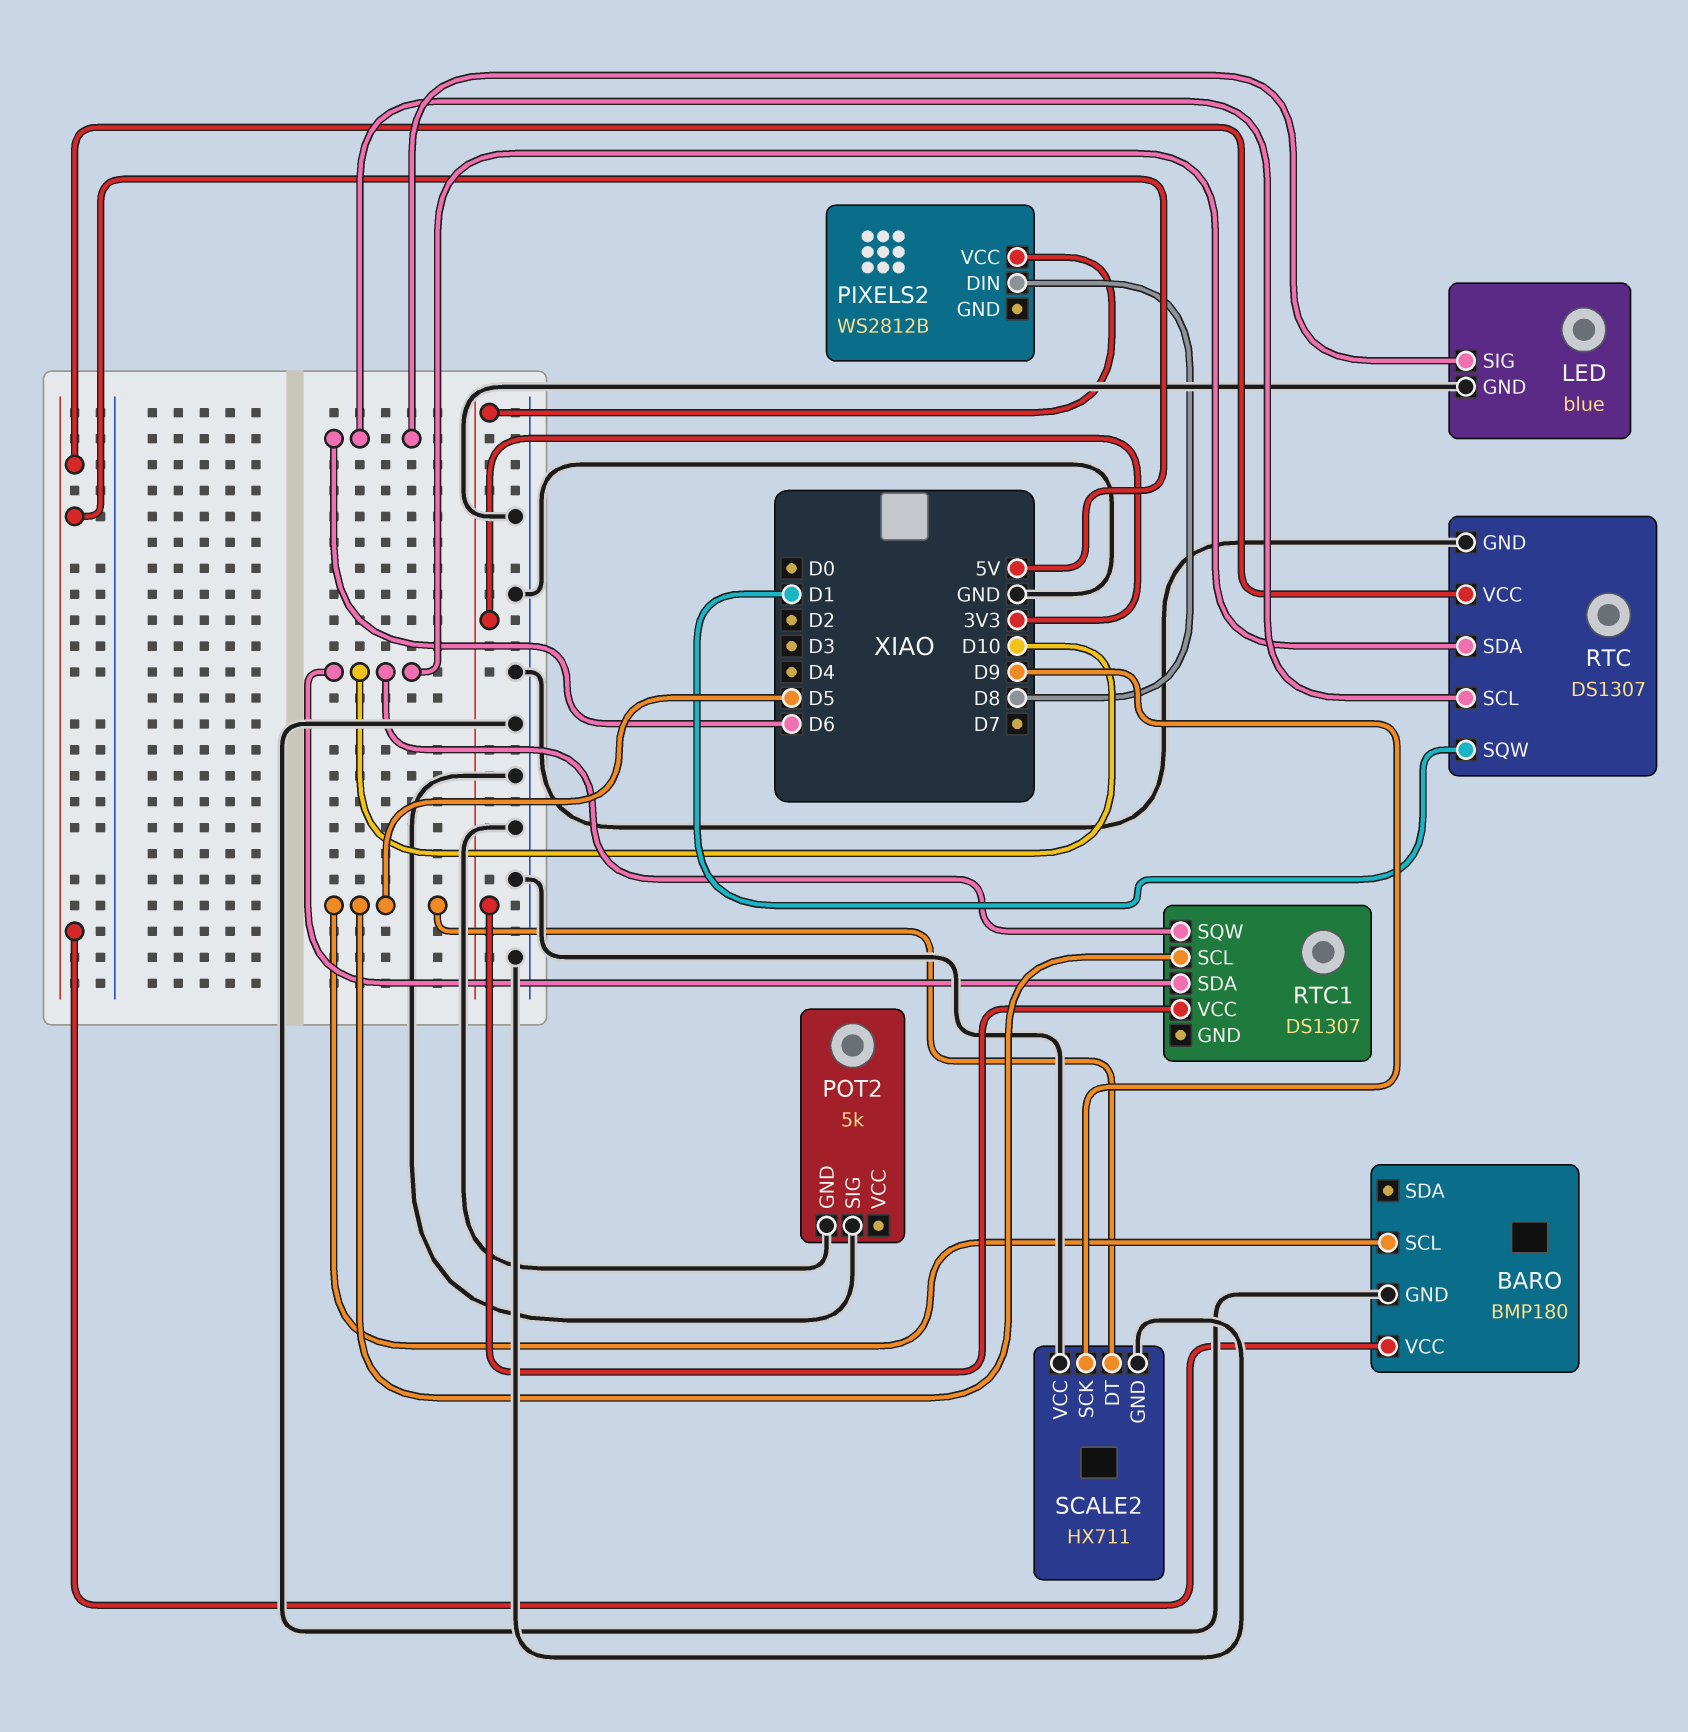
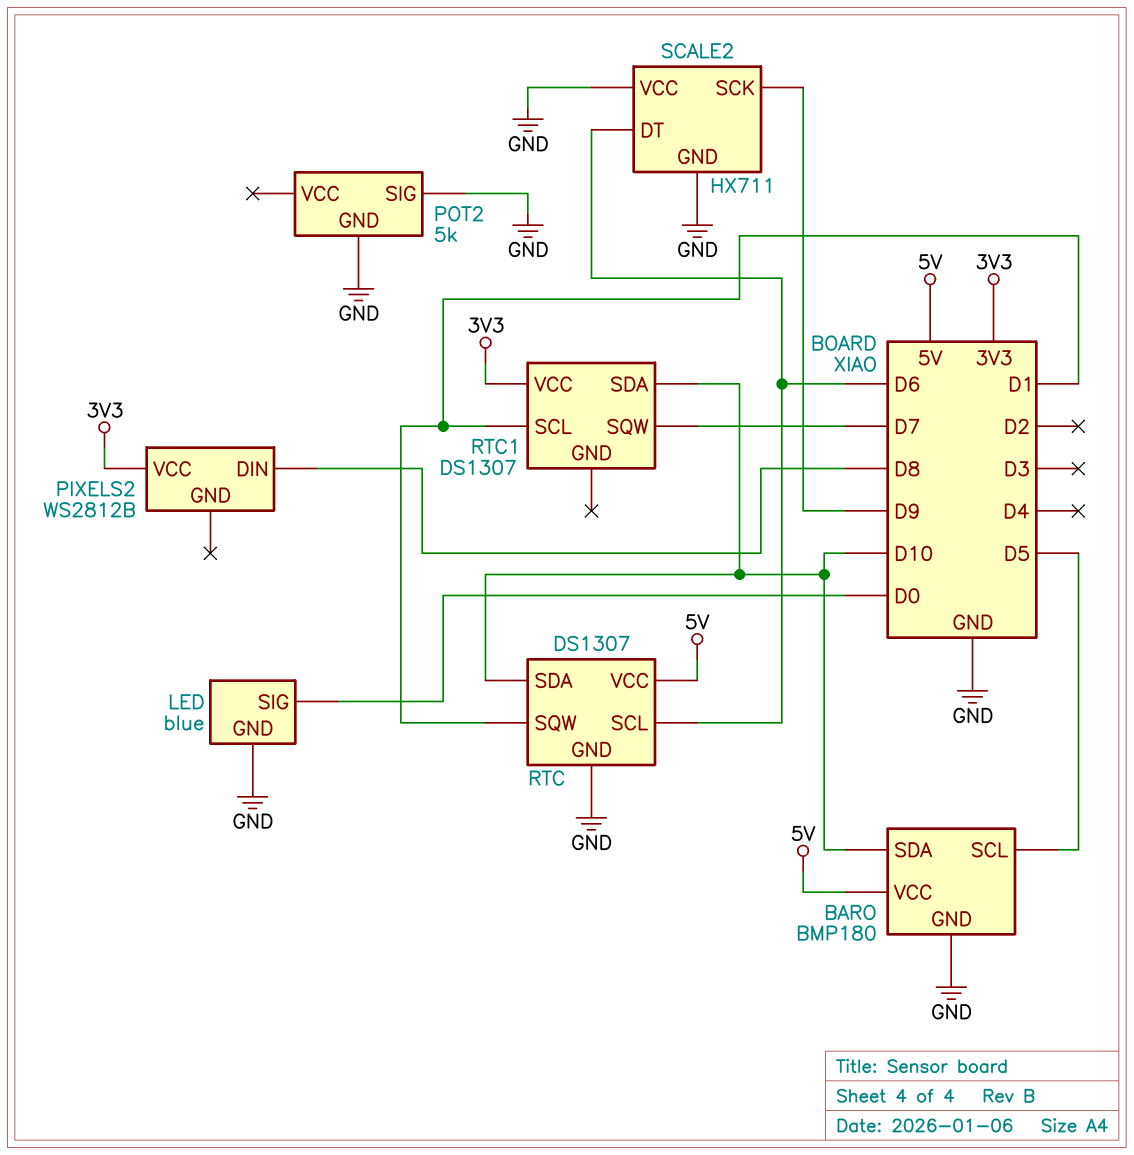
BARO pin SDA: none -> D10
LED pin SIG: D6 -> D0
RTC1 pin SCL: D5 -> D1
RTC1 pin SQW: D10 -> D7
SCALE2 pin DT: D5 -> D6

